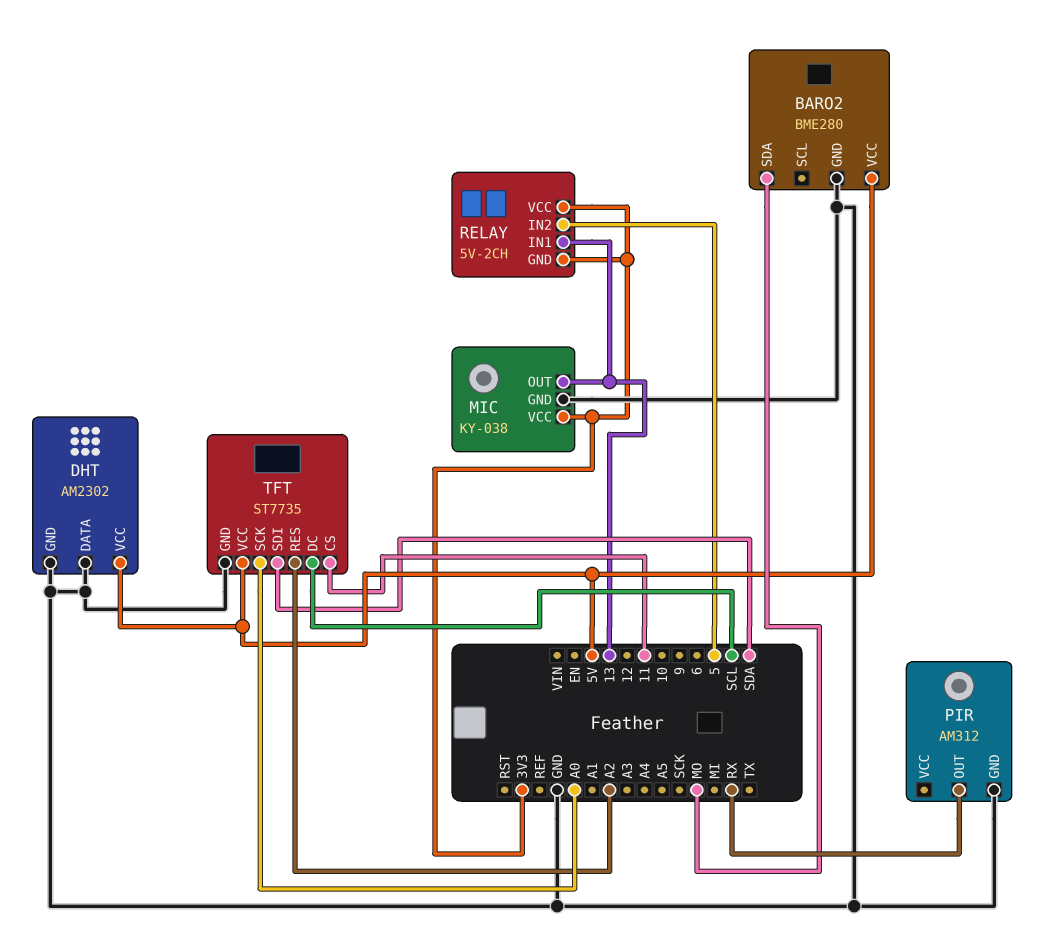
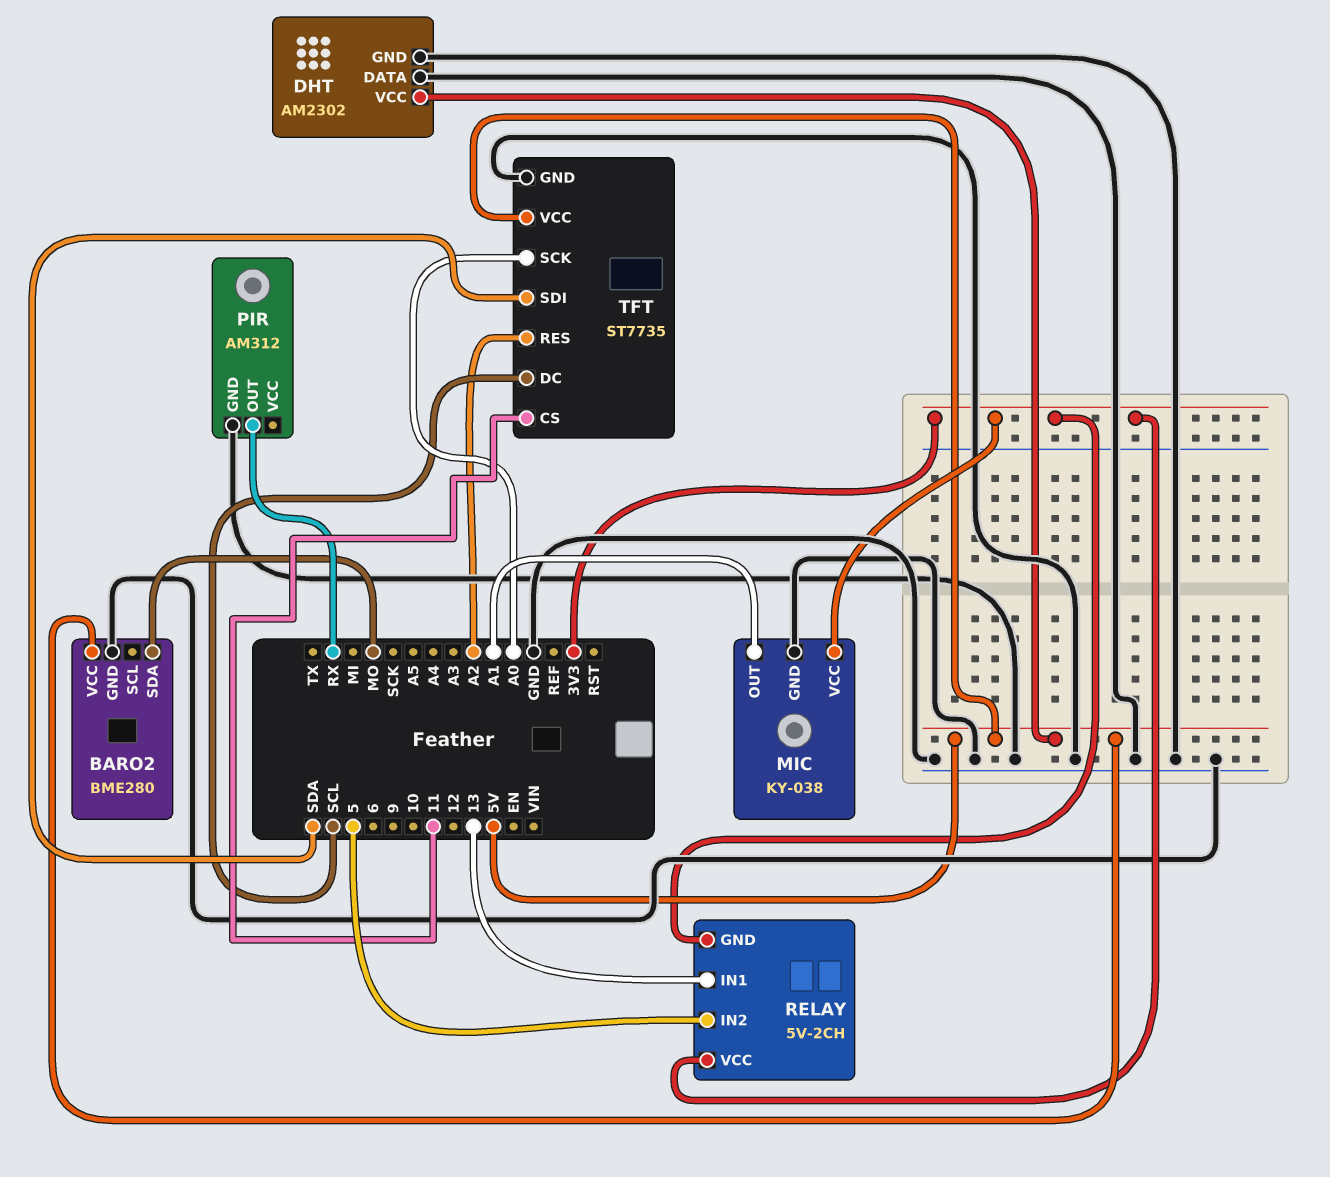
MIC pin OUT: 13 -> A1

